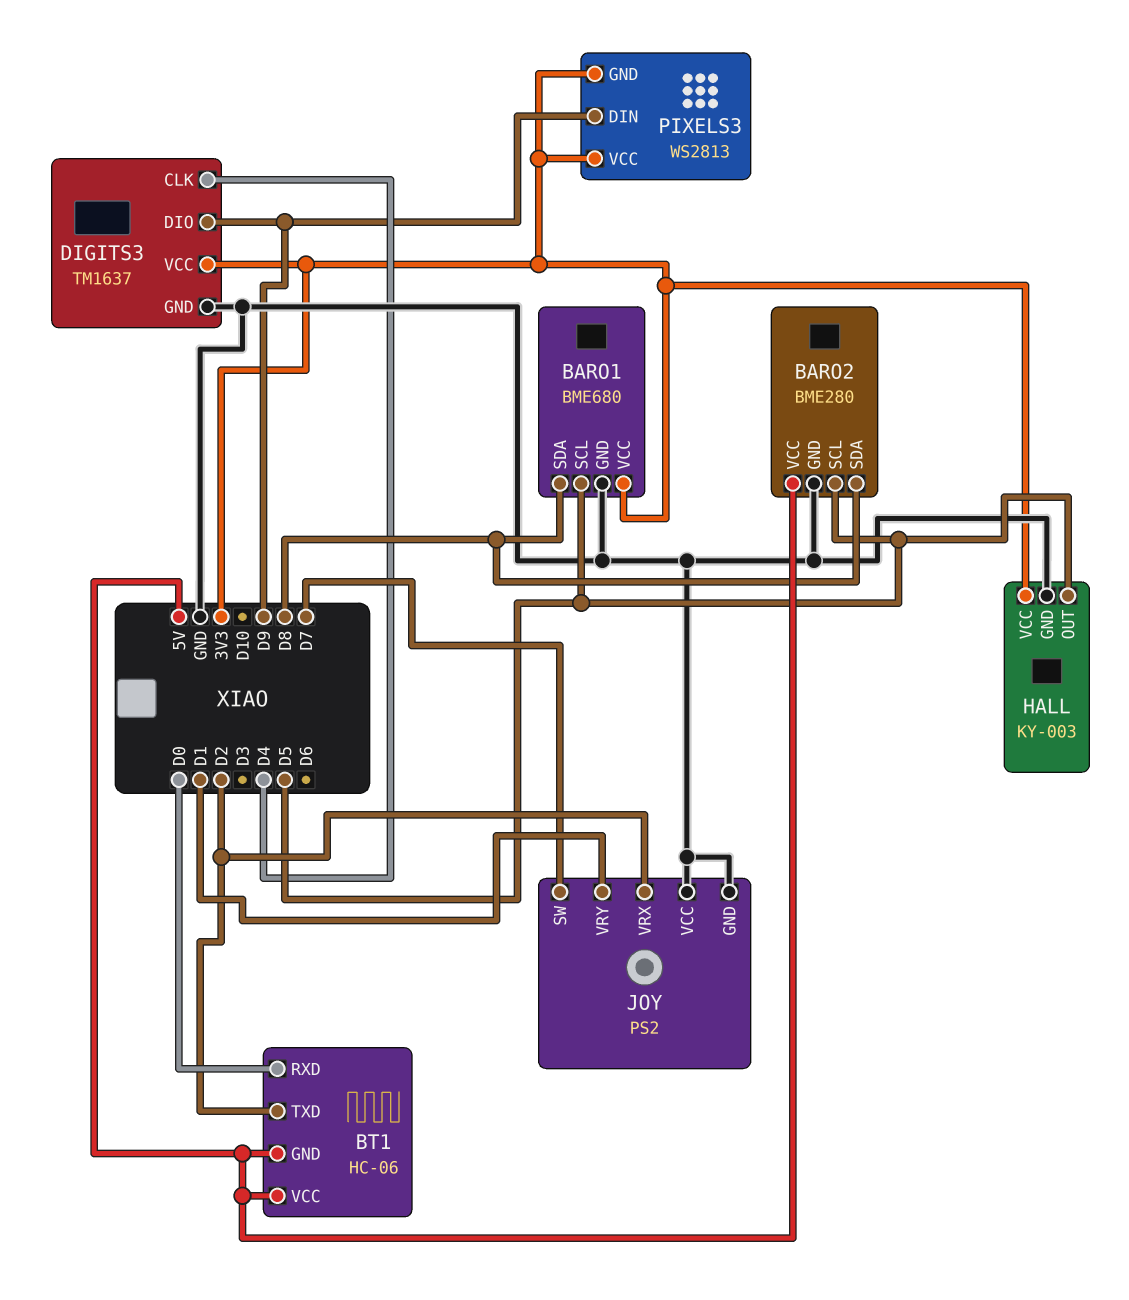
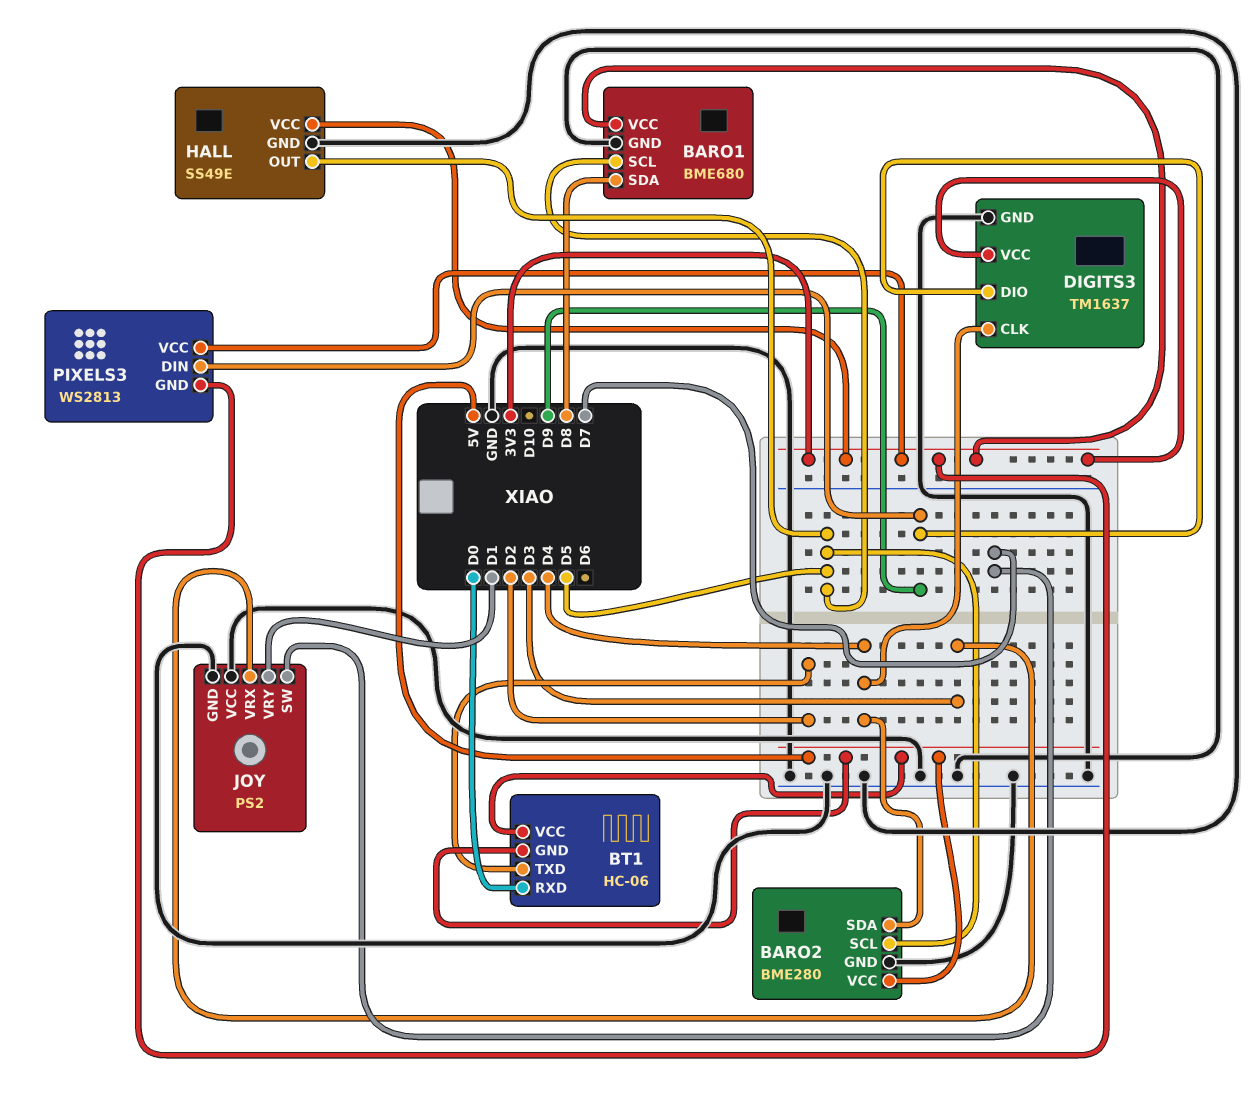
BARO2 pin SDA: D8 -> D4
HALL: KY-003 -> SS49E
JOY pin VRX: D2 -> D3

